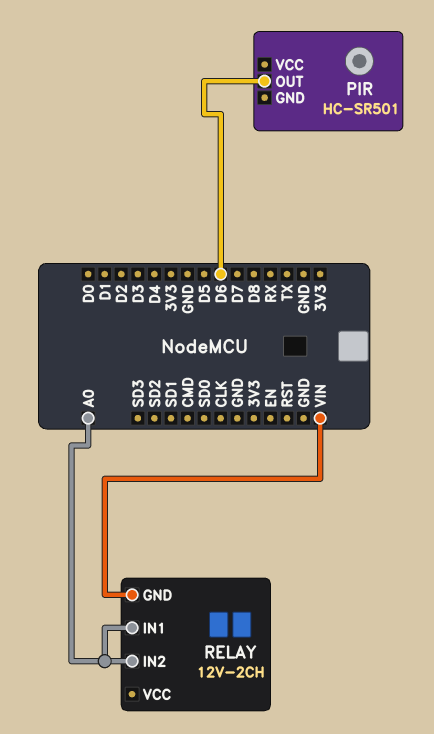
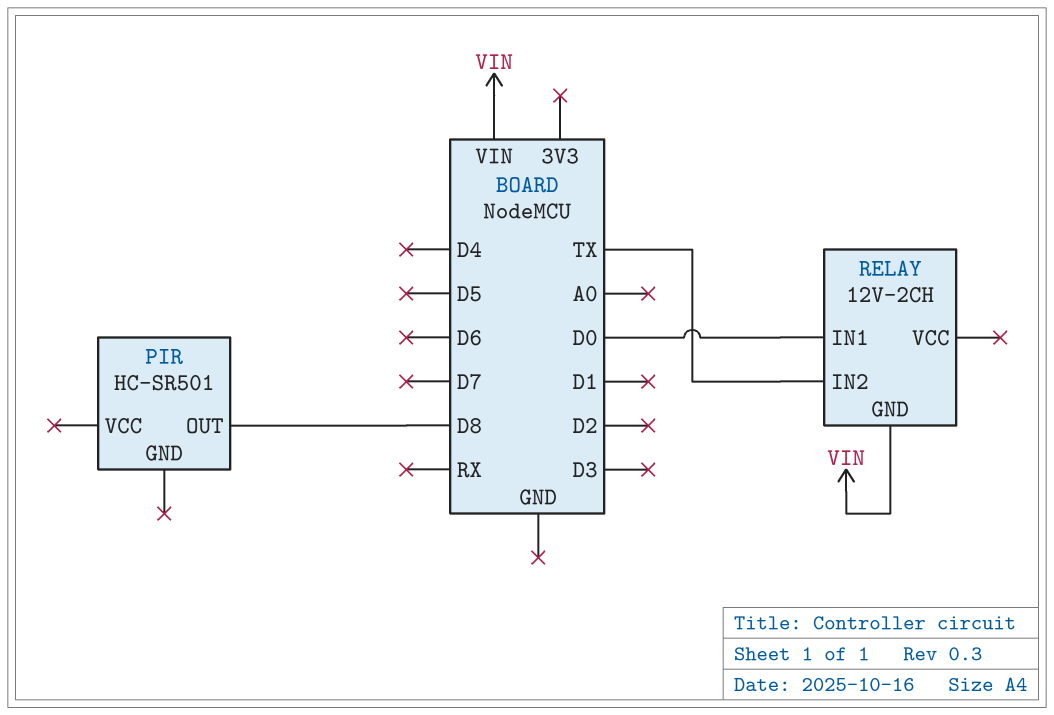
PIR pin OUT: D6 -> D8
RELAY pin IN1: A0 -> D0
RELAY pin IN2: A0 -> TX

